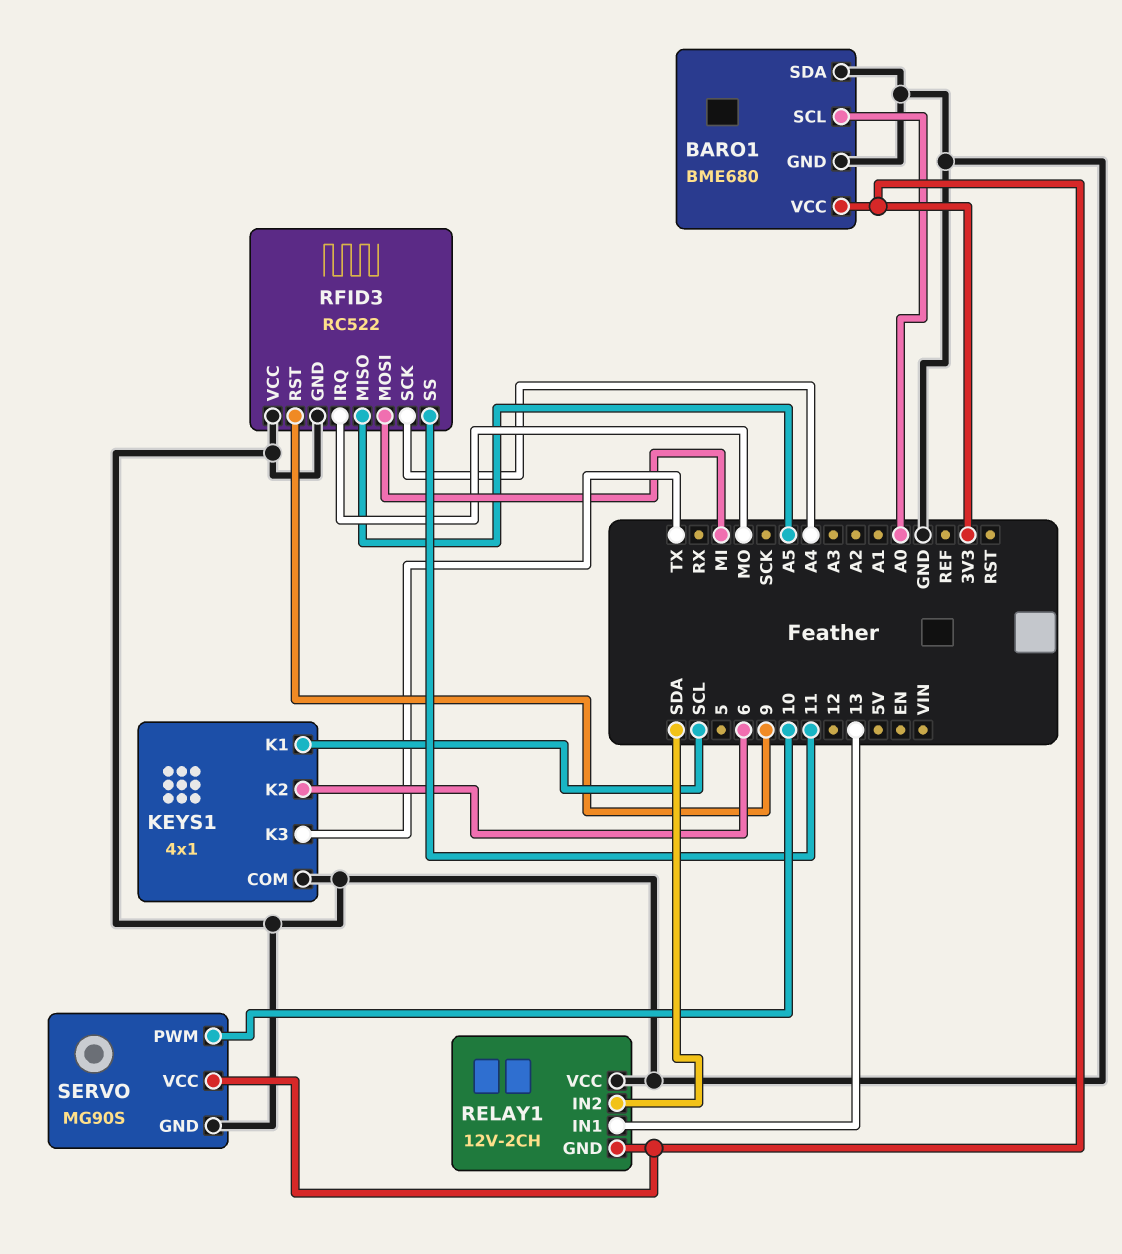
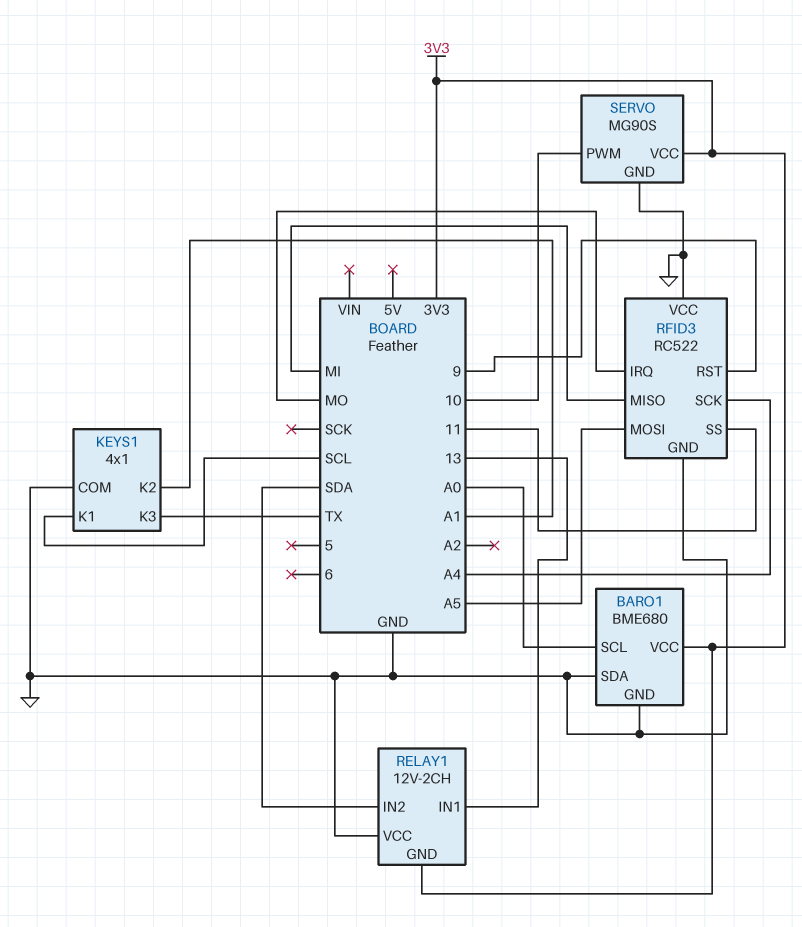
KEYS1 pin K2: 6 -> A1
RFID3 pin MISO: A5 -> MI
RFID3 pin MOSI: MI -> A5

